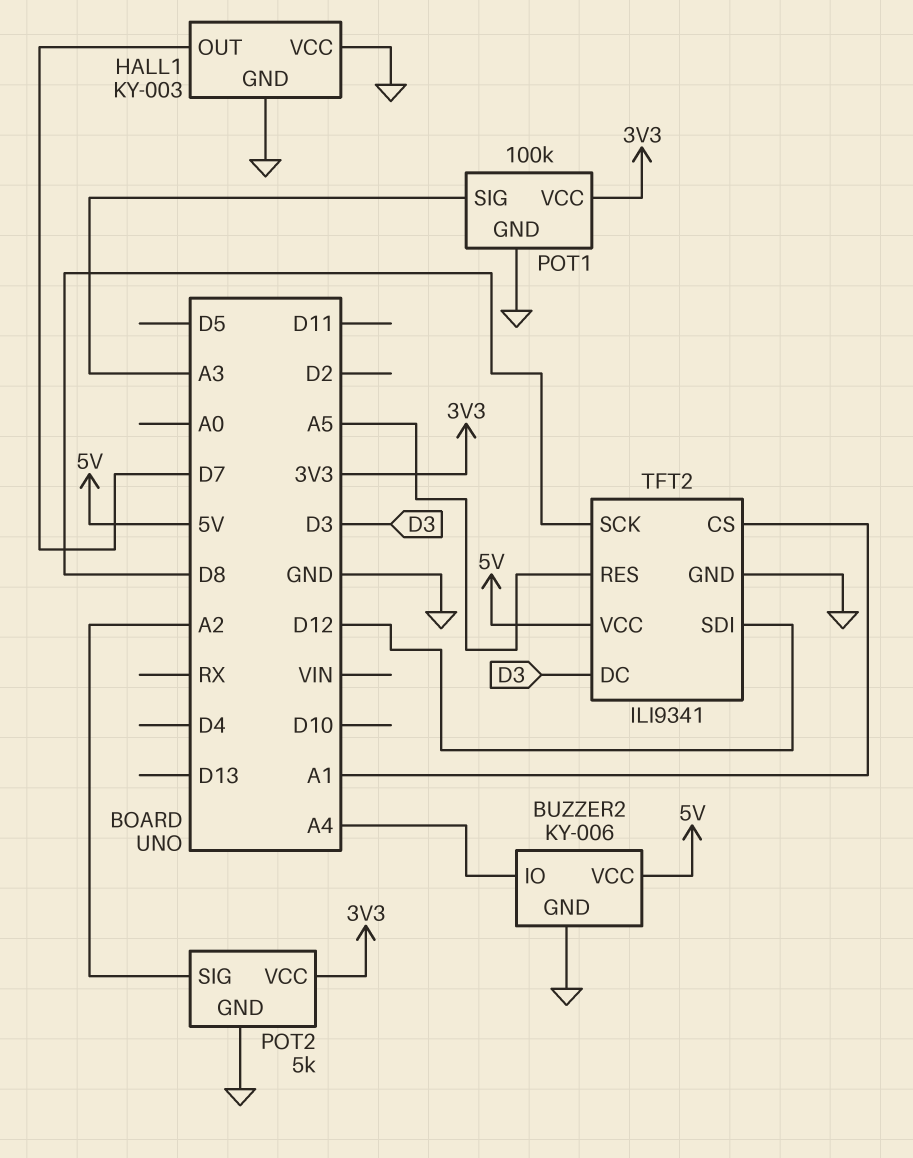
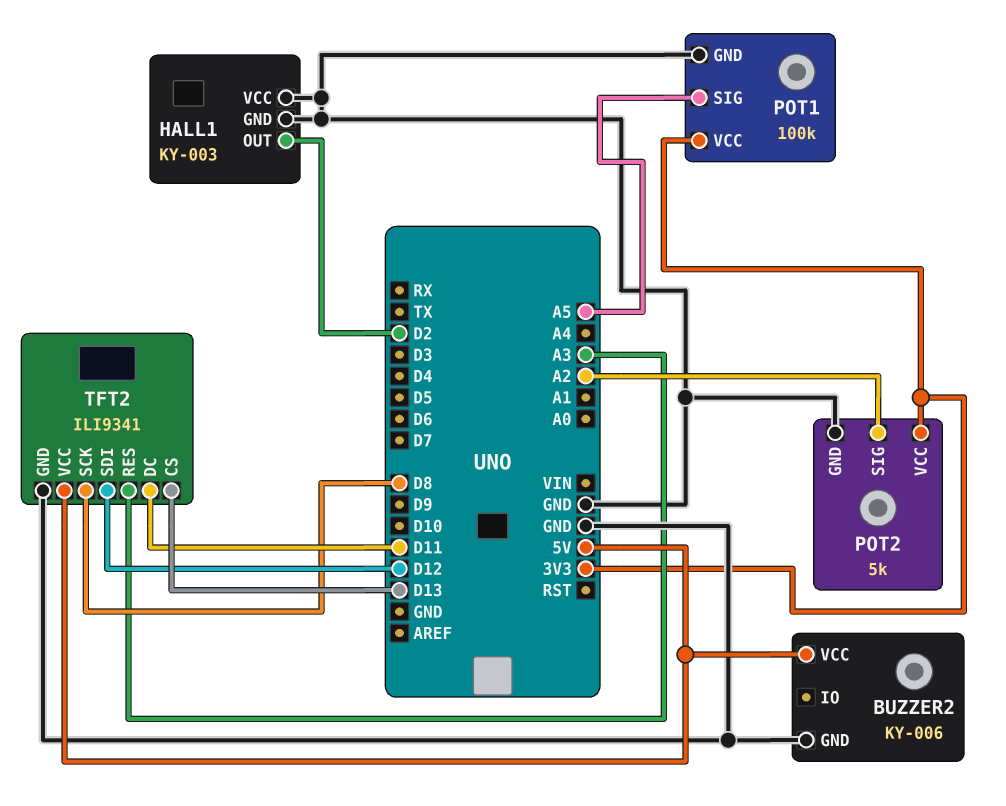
BUZZER2 pin IO: A4 -> none
HALL1 pin OUT: D7 -> D2
POT1 pin SIG: A3 -> A5
TFT2 pin CS: A1 -> D13
TFT2 pin DC: D3 -> D11
TFT2 pin RES: A5 -> A3

